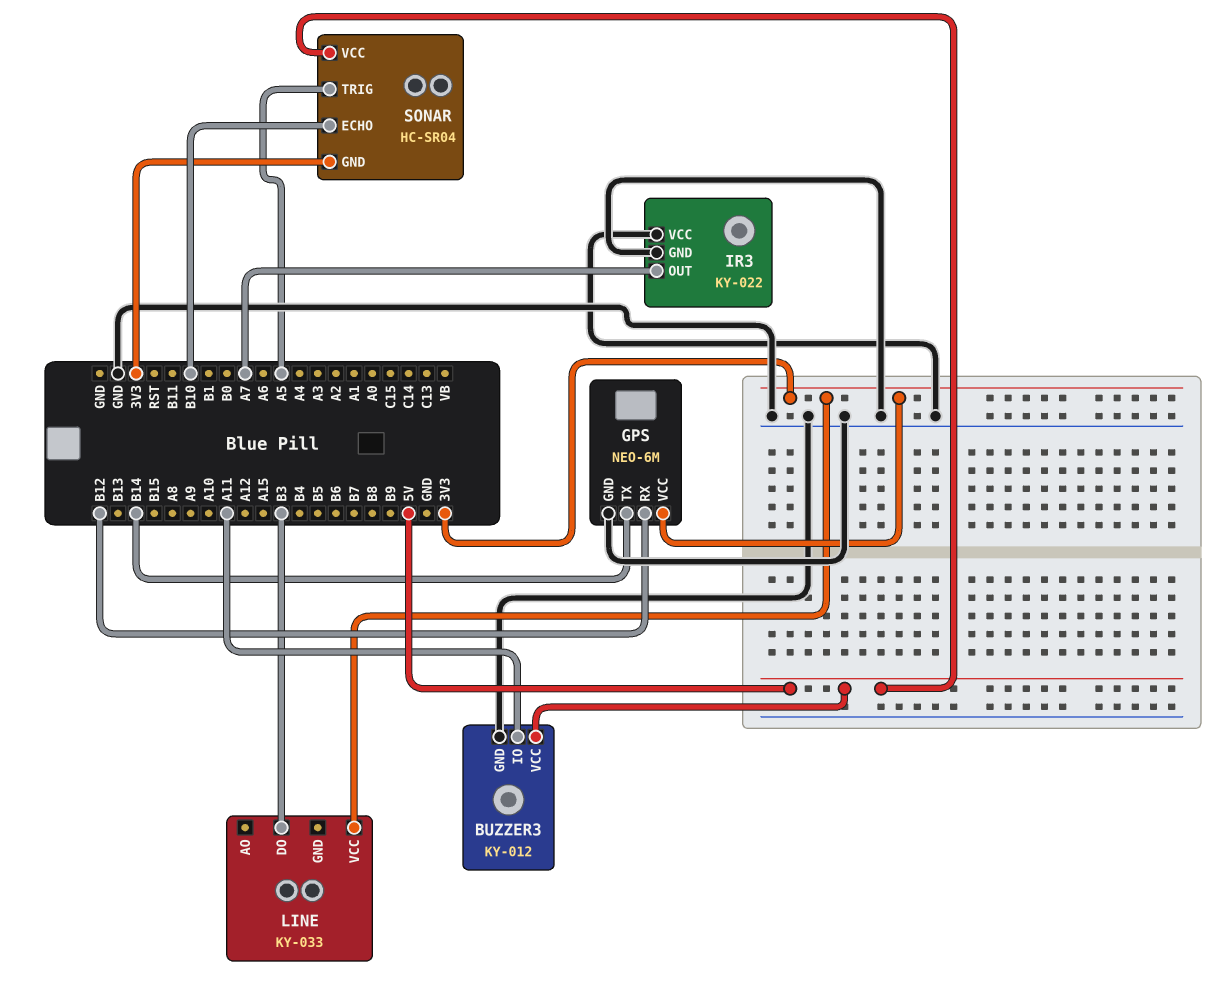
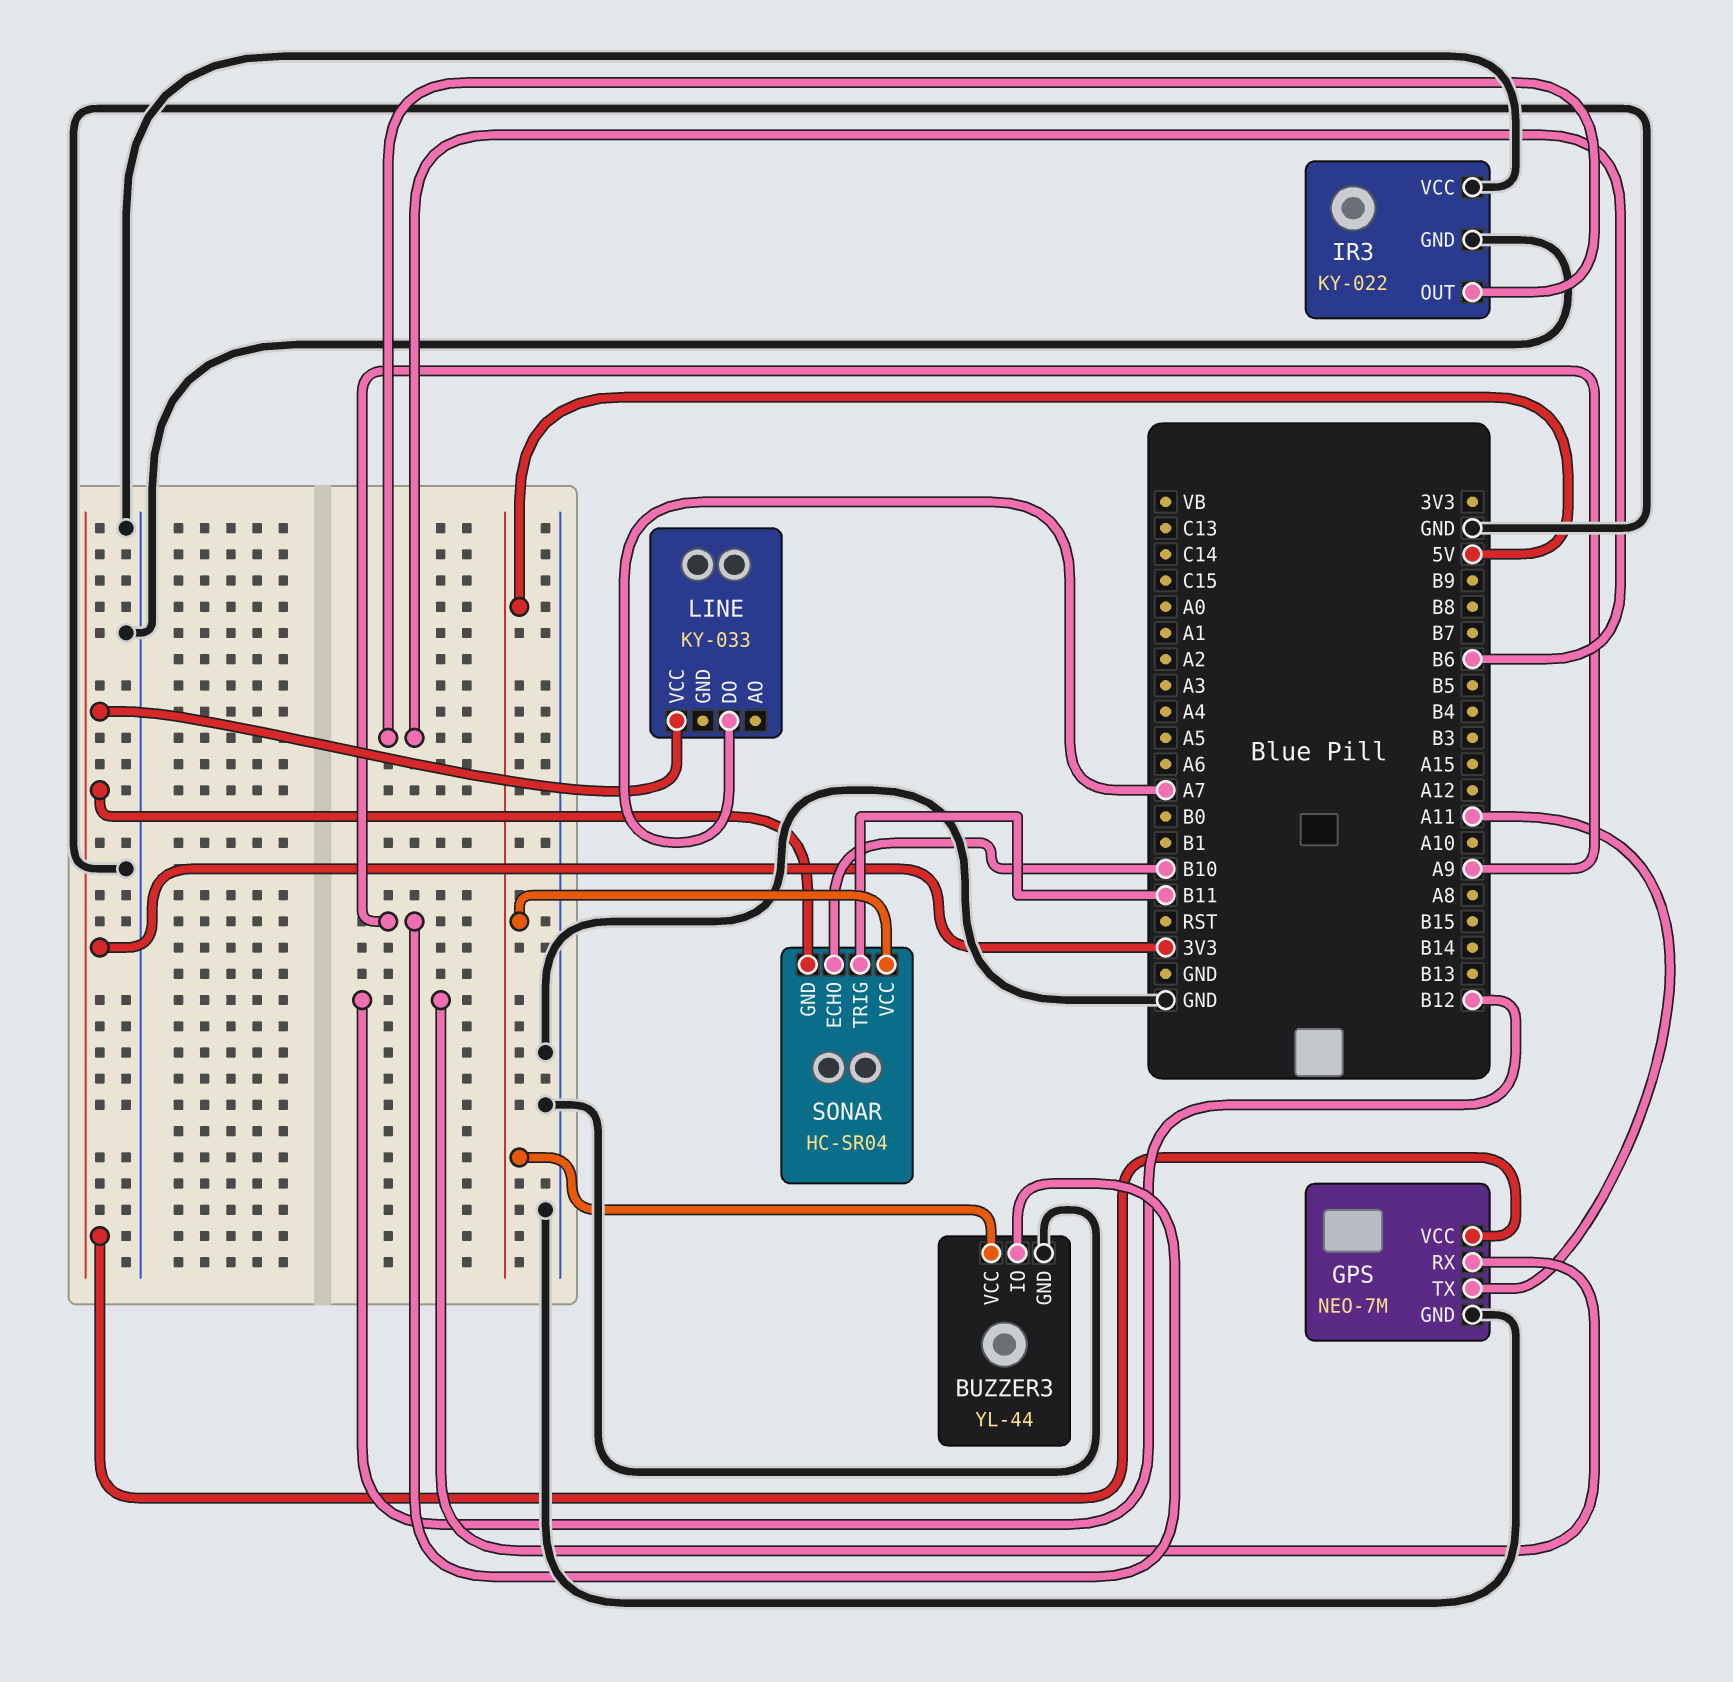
BUZZER3: KY-012 -> YL-44
BUZZER3 pin IO: A11 -> A9
GPS: NEO-6M -> NEO-7M
GPS pin TX: B14 -> A11
IR3 pin OUT: A7 -> B6
LINE pin DO: B3 -> A7
SONAR pin TRIG: A5 -> B11

